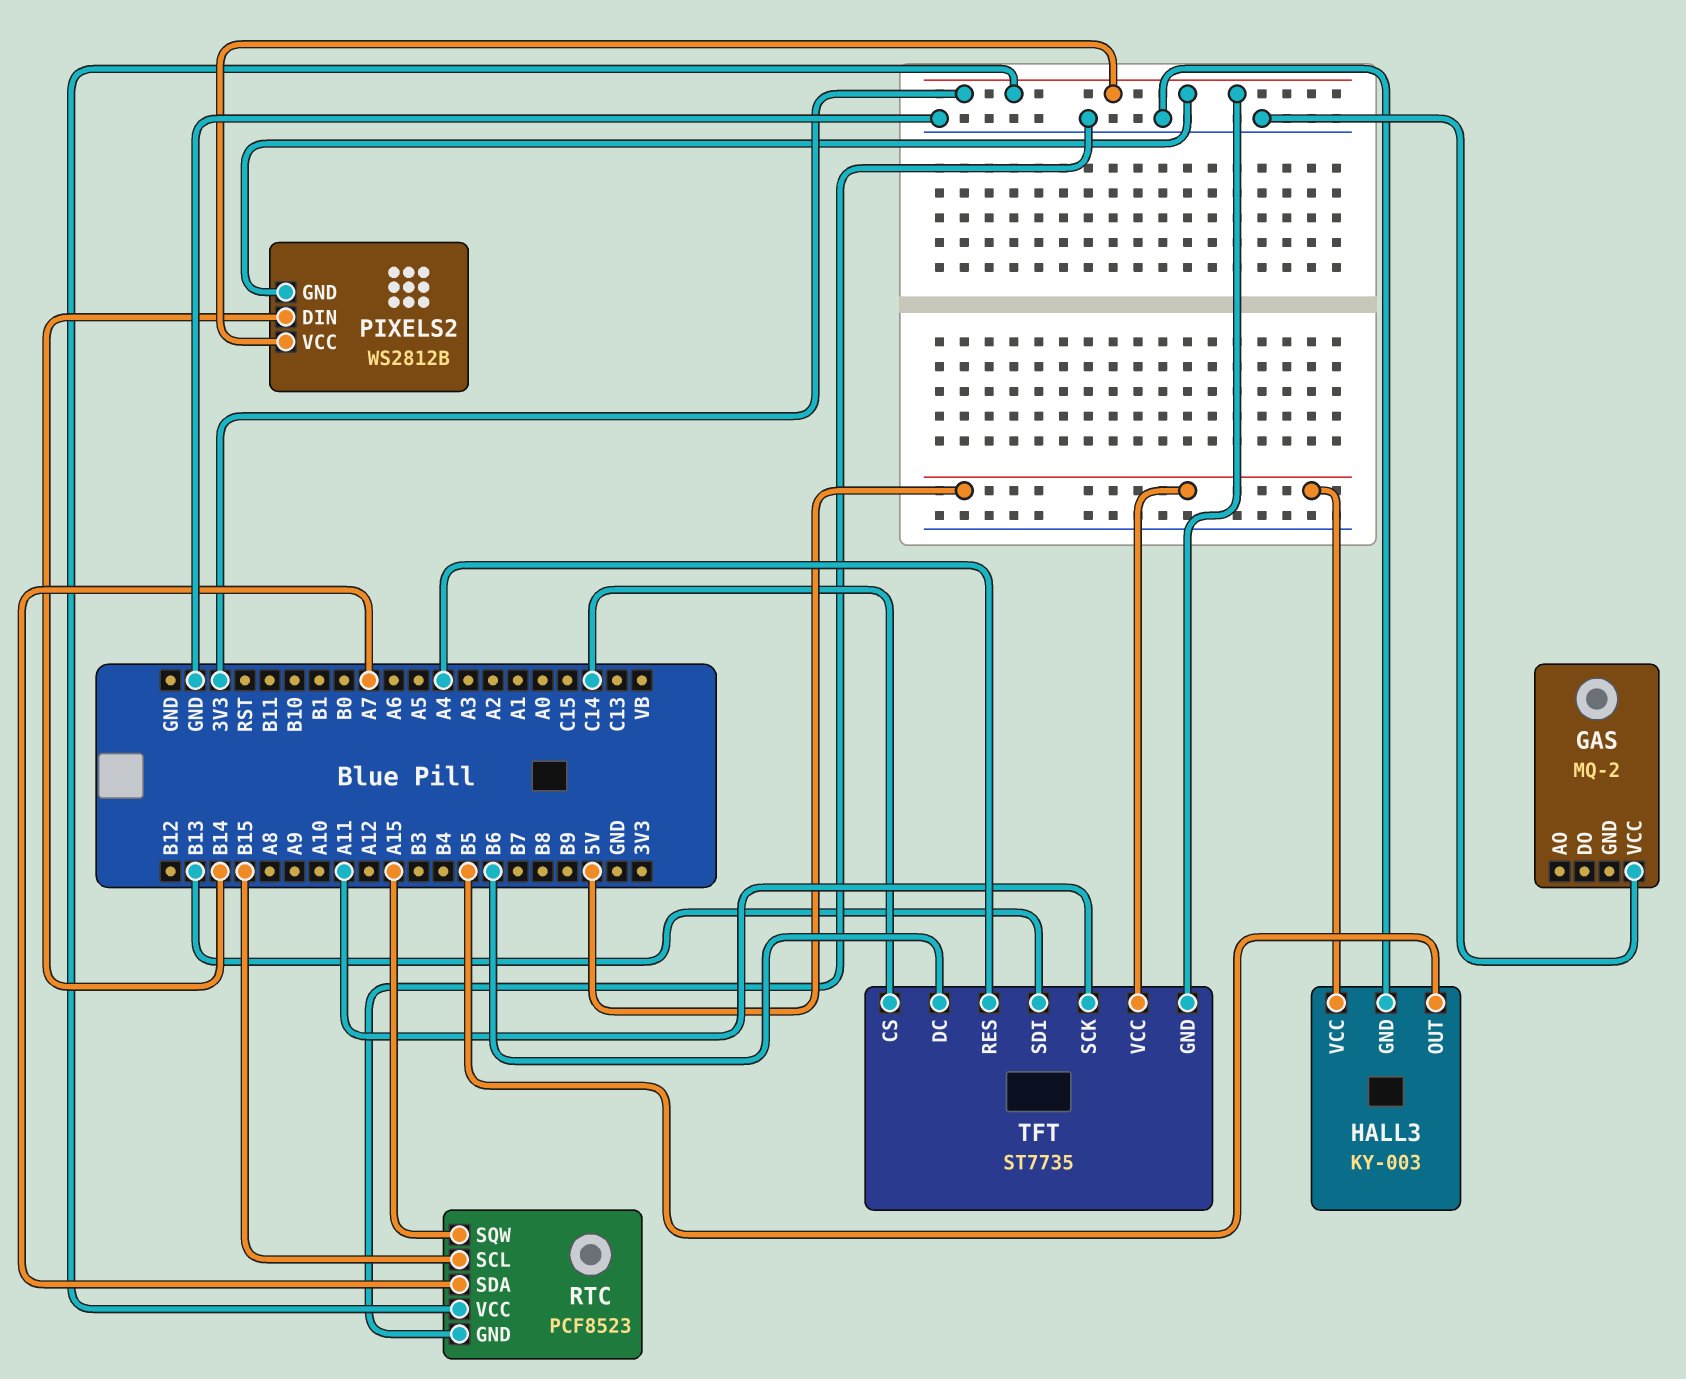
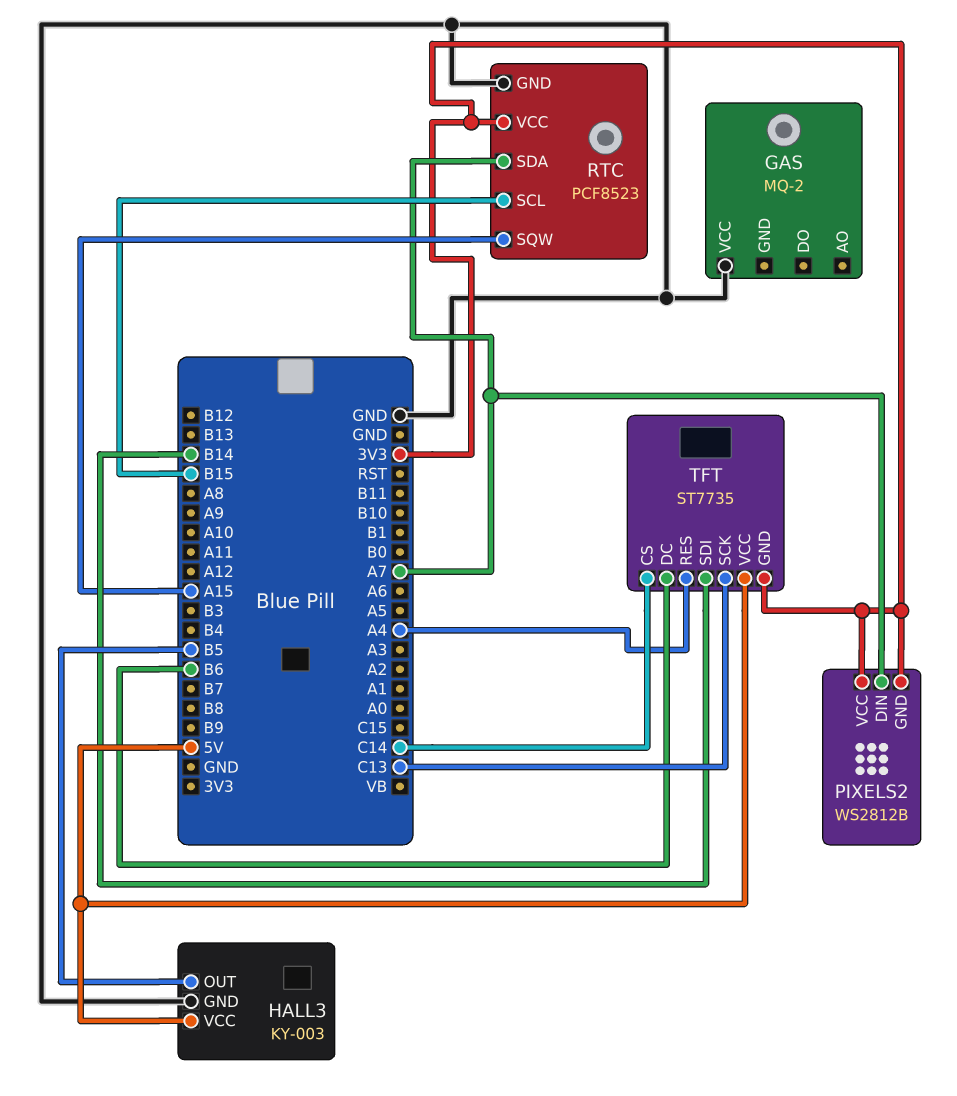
PIXELS2 pin DIN: B14 -> A7
TFT pin SCK: A11 -> C13
TFT pin SDI: B13 -> B14

